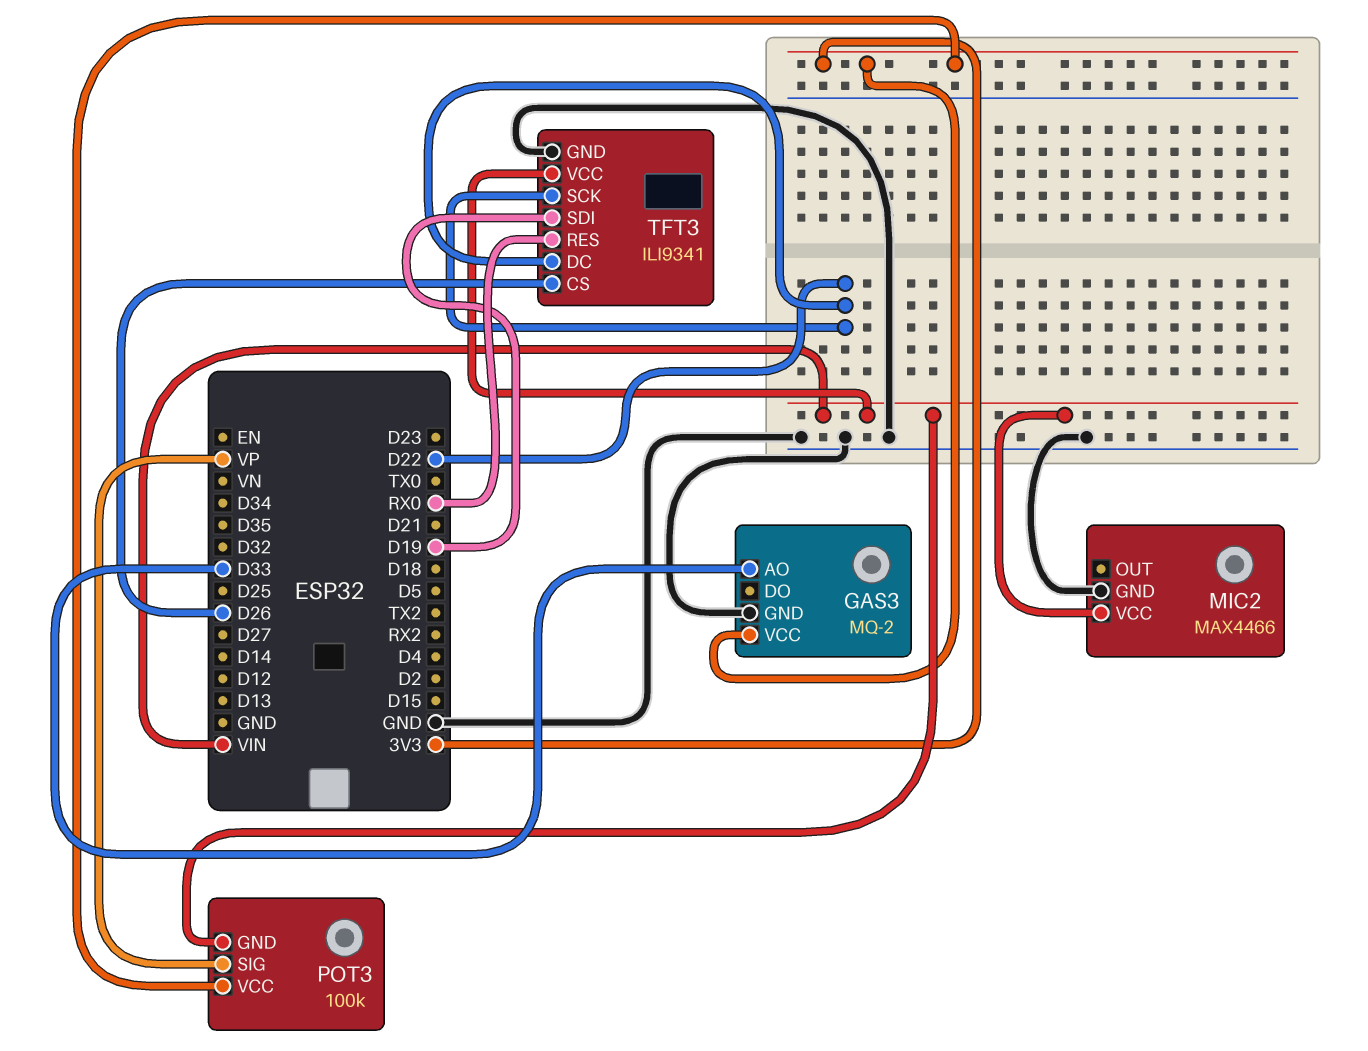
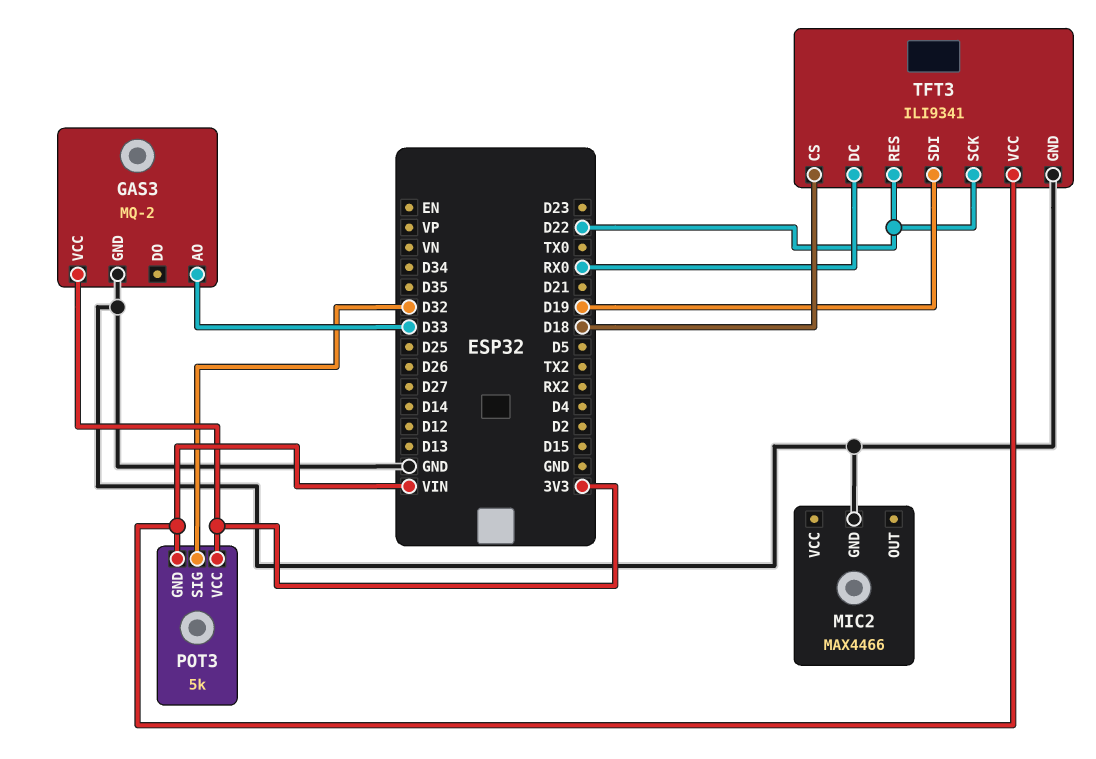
MIC2 pin VCC: VIN -> none
POT3: 100k -> 5k
POT3 pin SIG: VP -> D32
TFT3 pin CS: D26 -> D18
TFT3 pin DC: D22 -> RX0
TFT3 pin RES: RX0 -> D22

